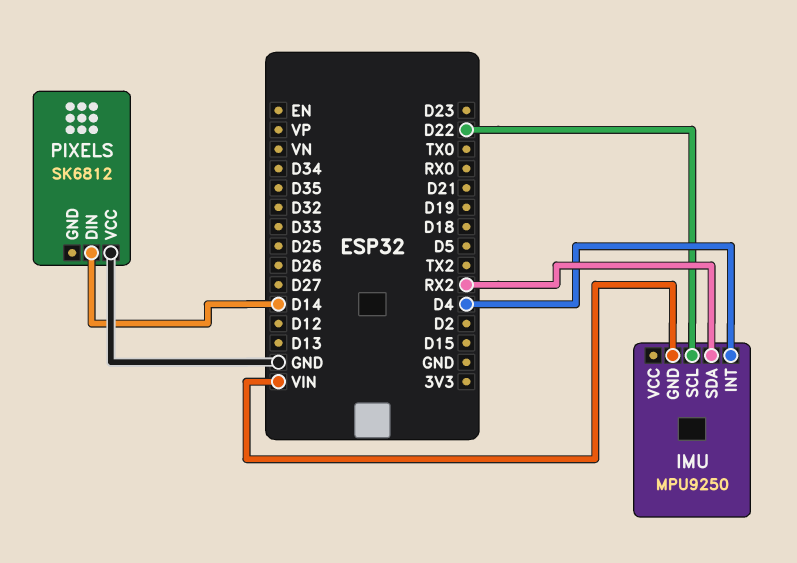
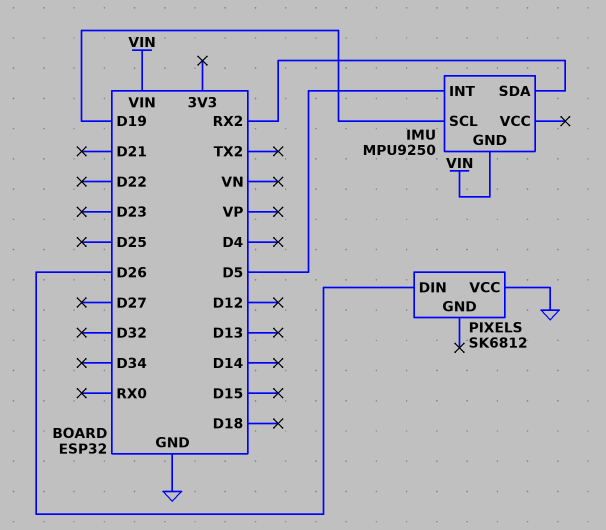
IMU pin INT: D4 -> D5
IMU pin SCL: D22 -> D19
PIXELS pin DIN: D14 -> D26

